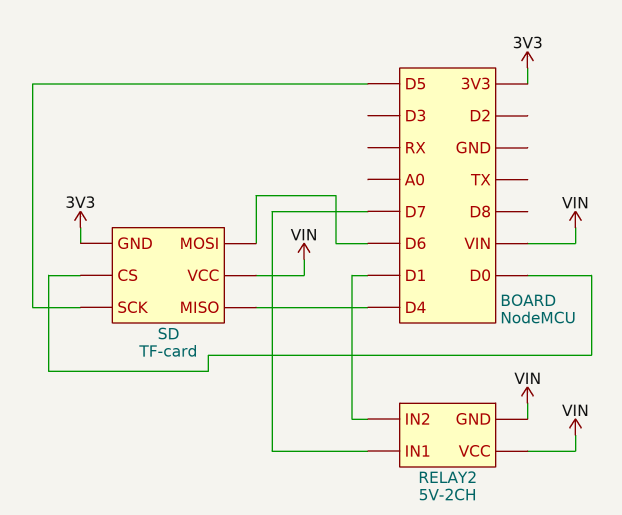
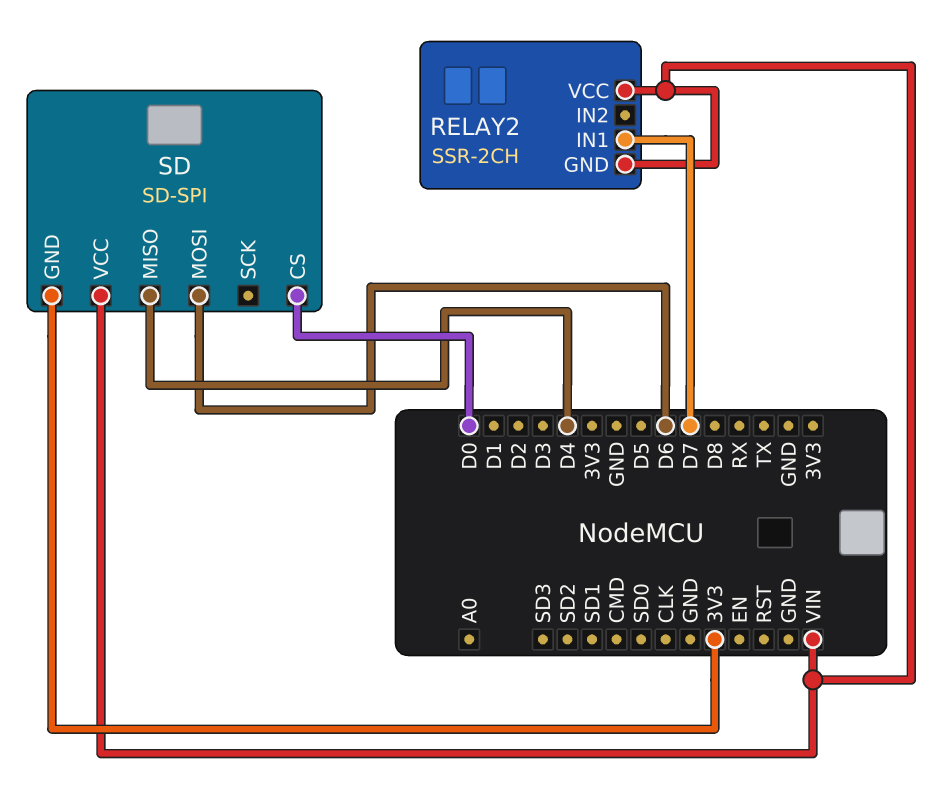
RELAY2: 5V-2CH -> SSR-2CH
RELAY2 pin IN2: D1 -> none
SD: TF-card -> SD-SPI
SD pin SCK: D5 -> none

